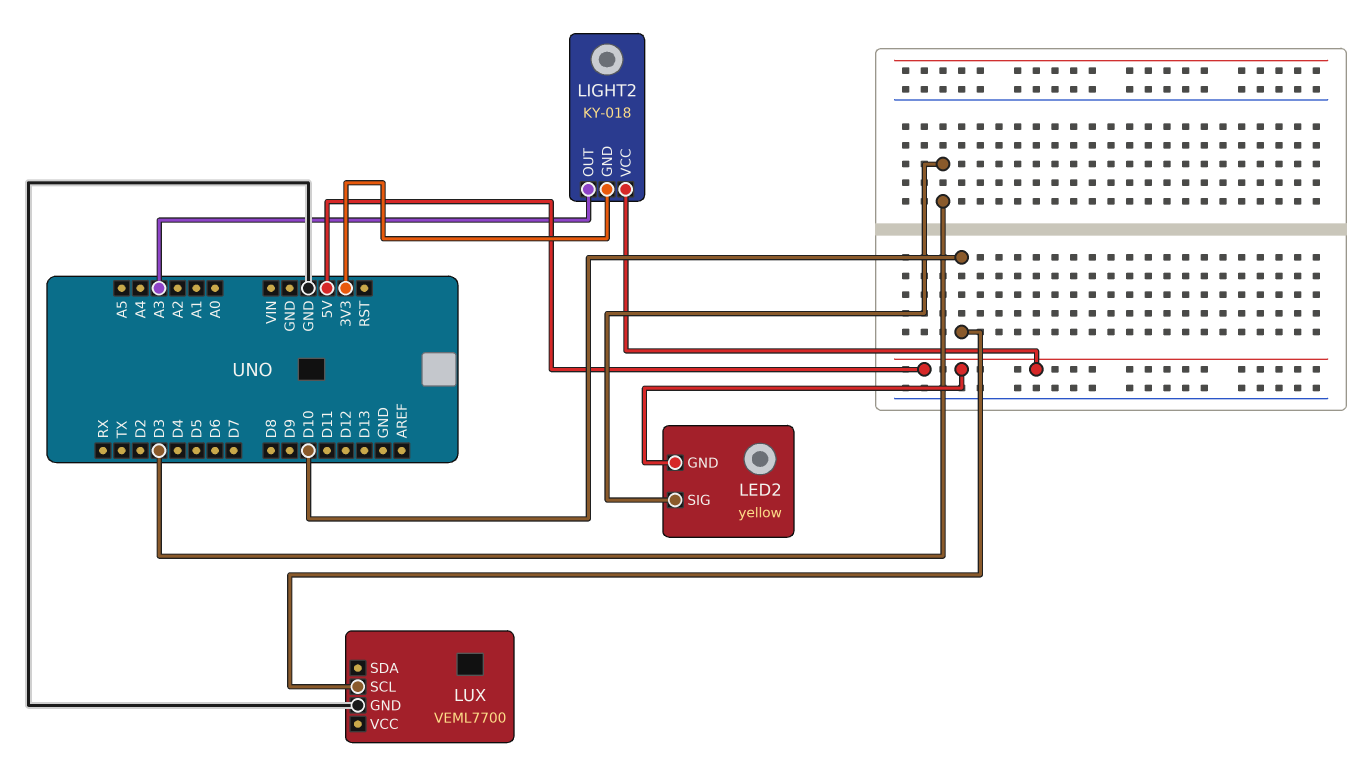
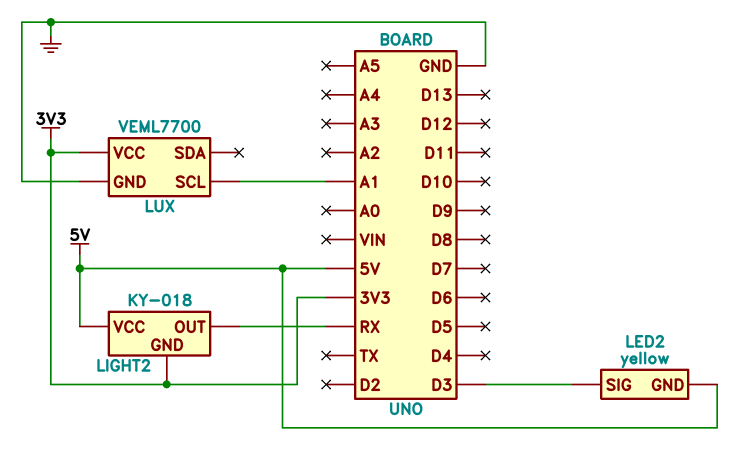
LIGHT2 pin OUT: A3 -> RX
LUX pin SCL: D10 -> A1
LUX pin VCC: none -> 3V3

